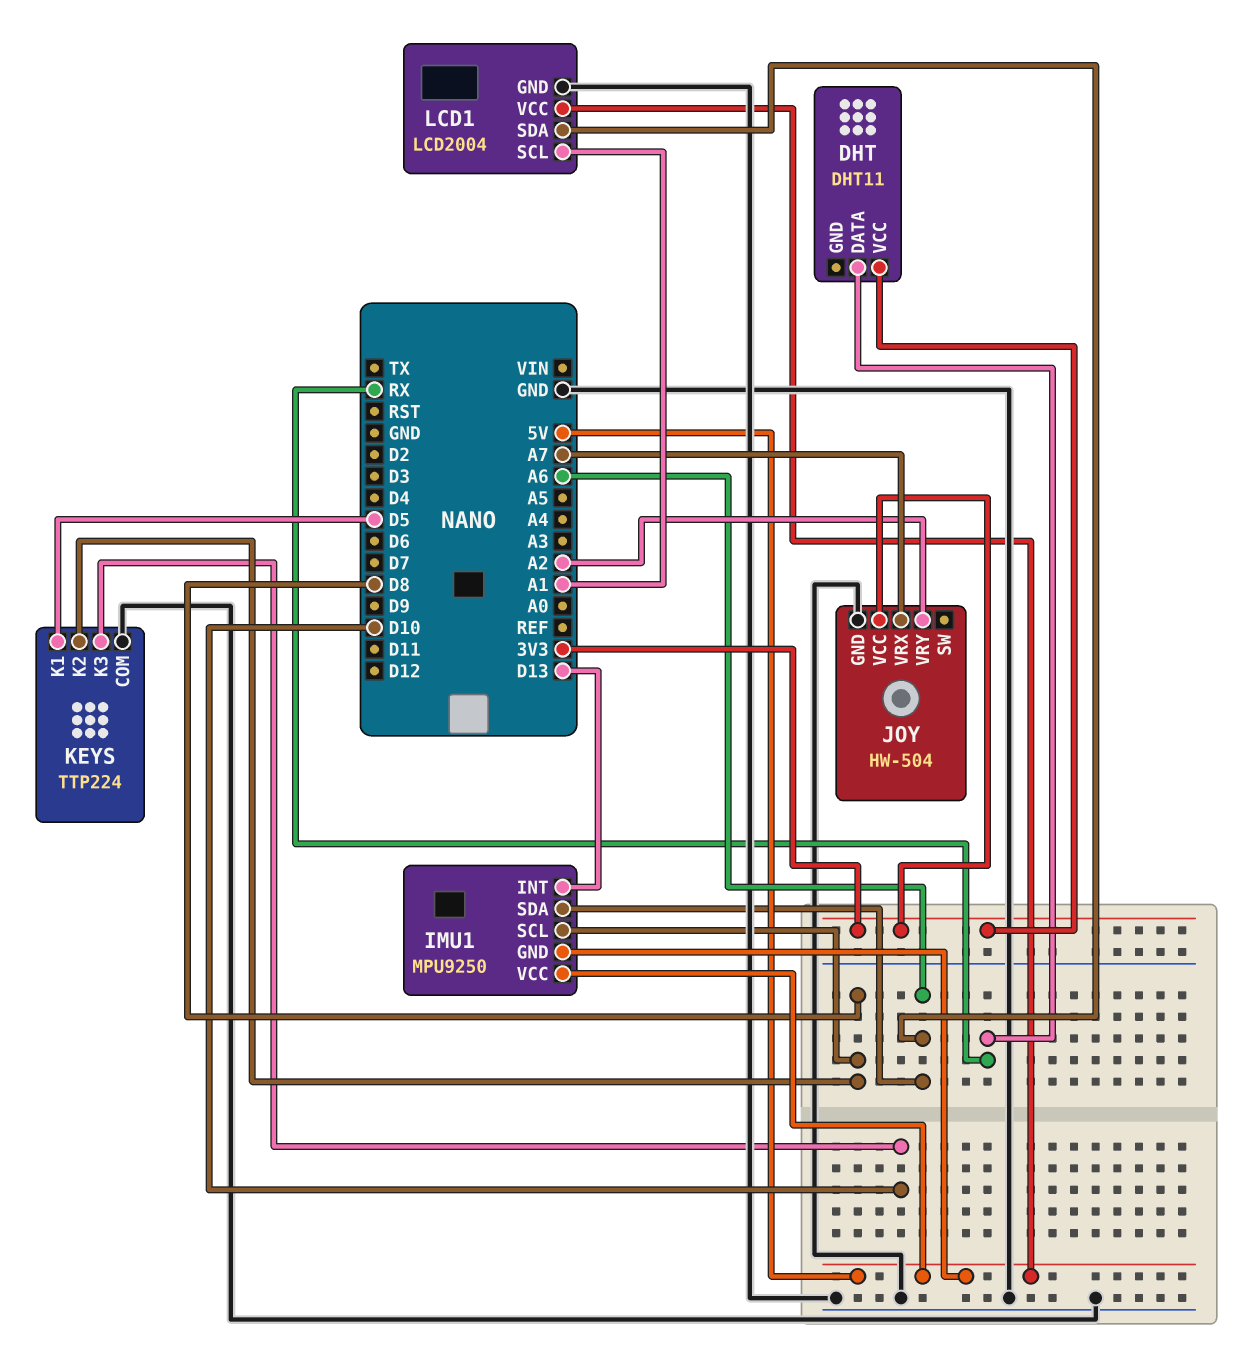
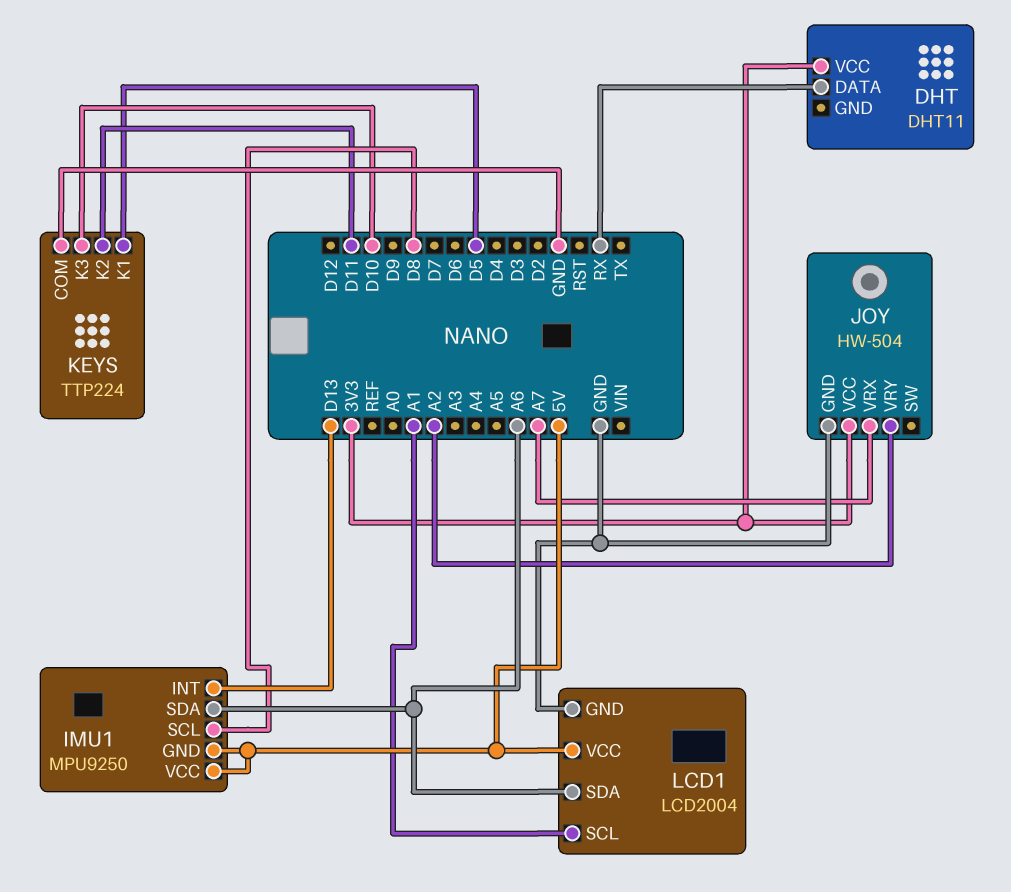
KEYS pin K2: D8 -> D11

